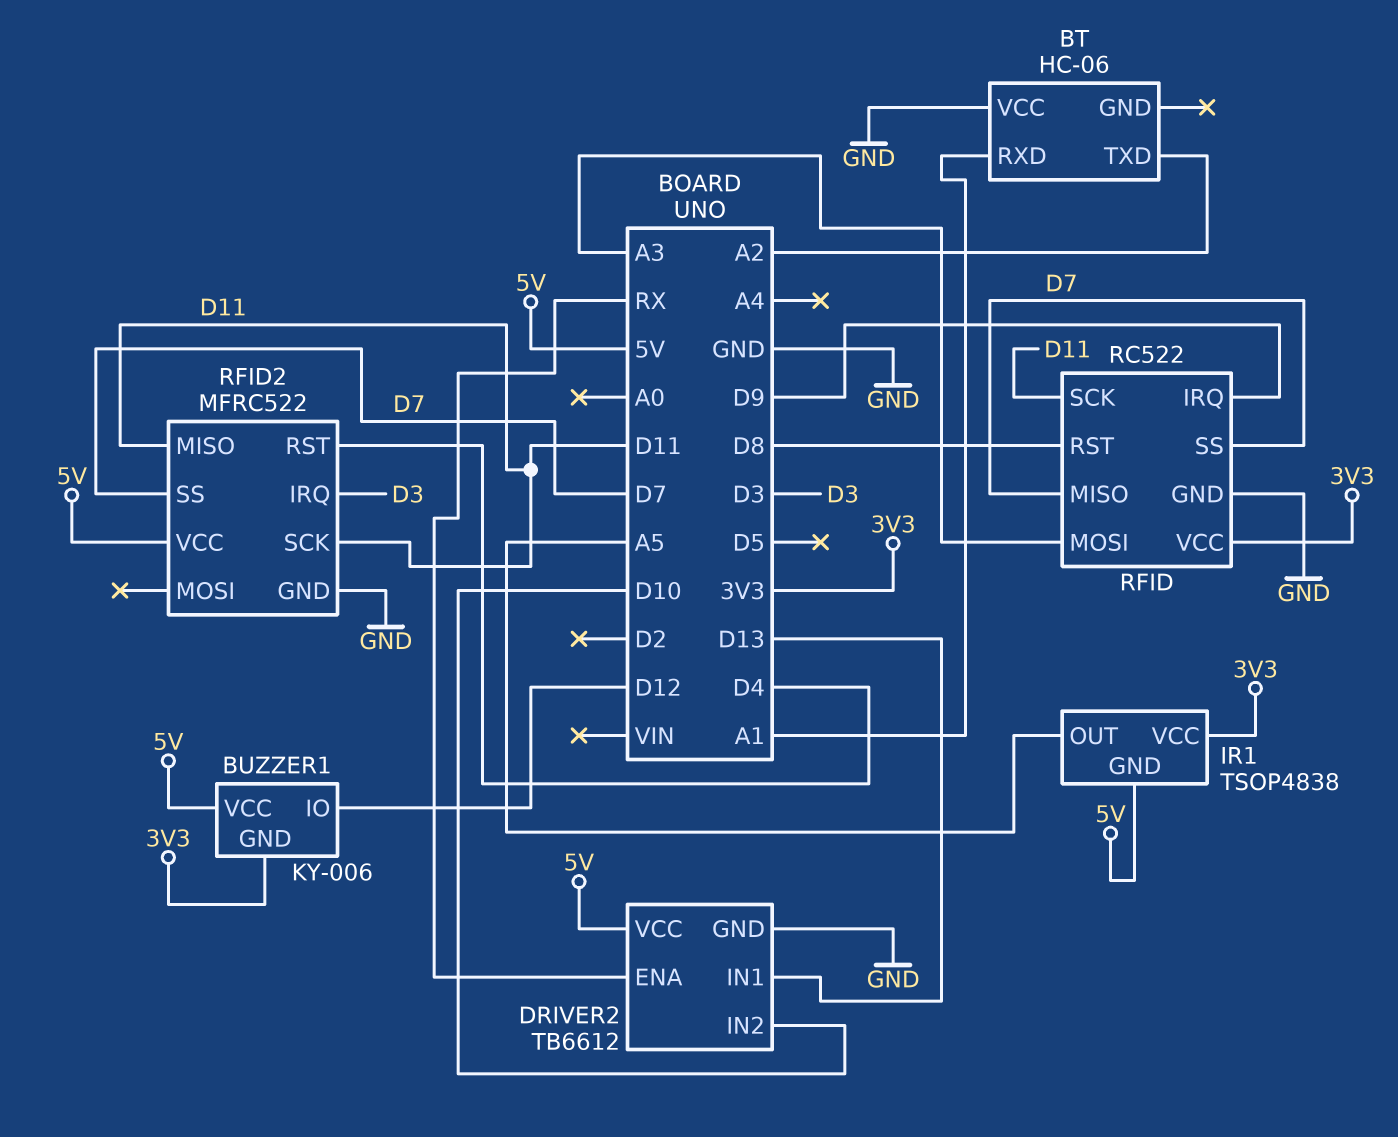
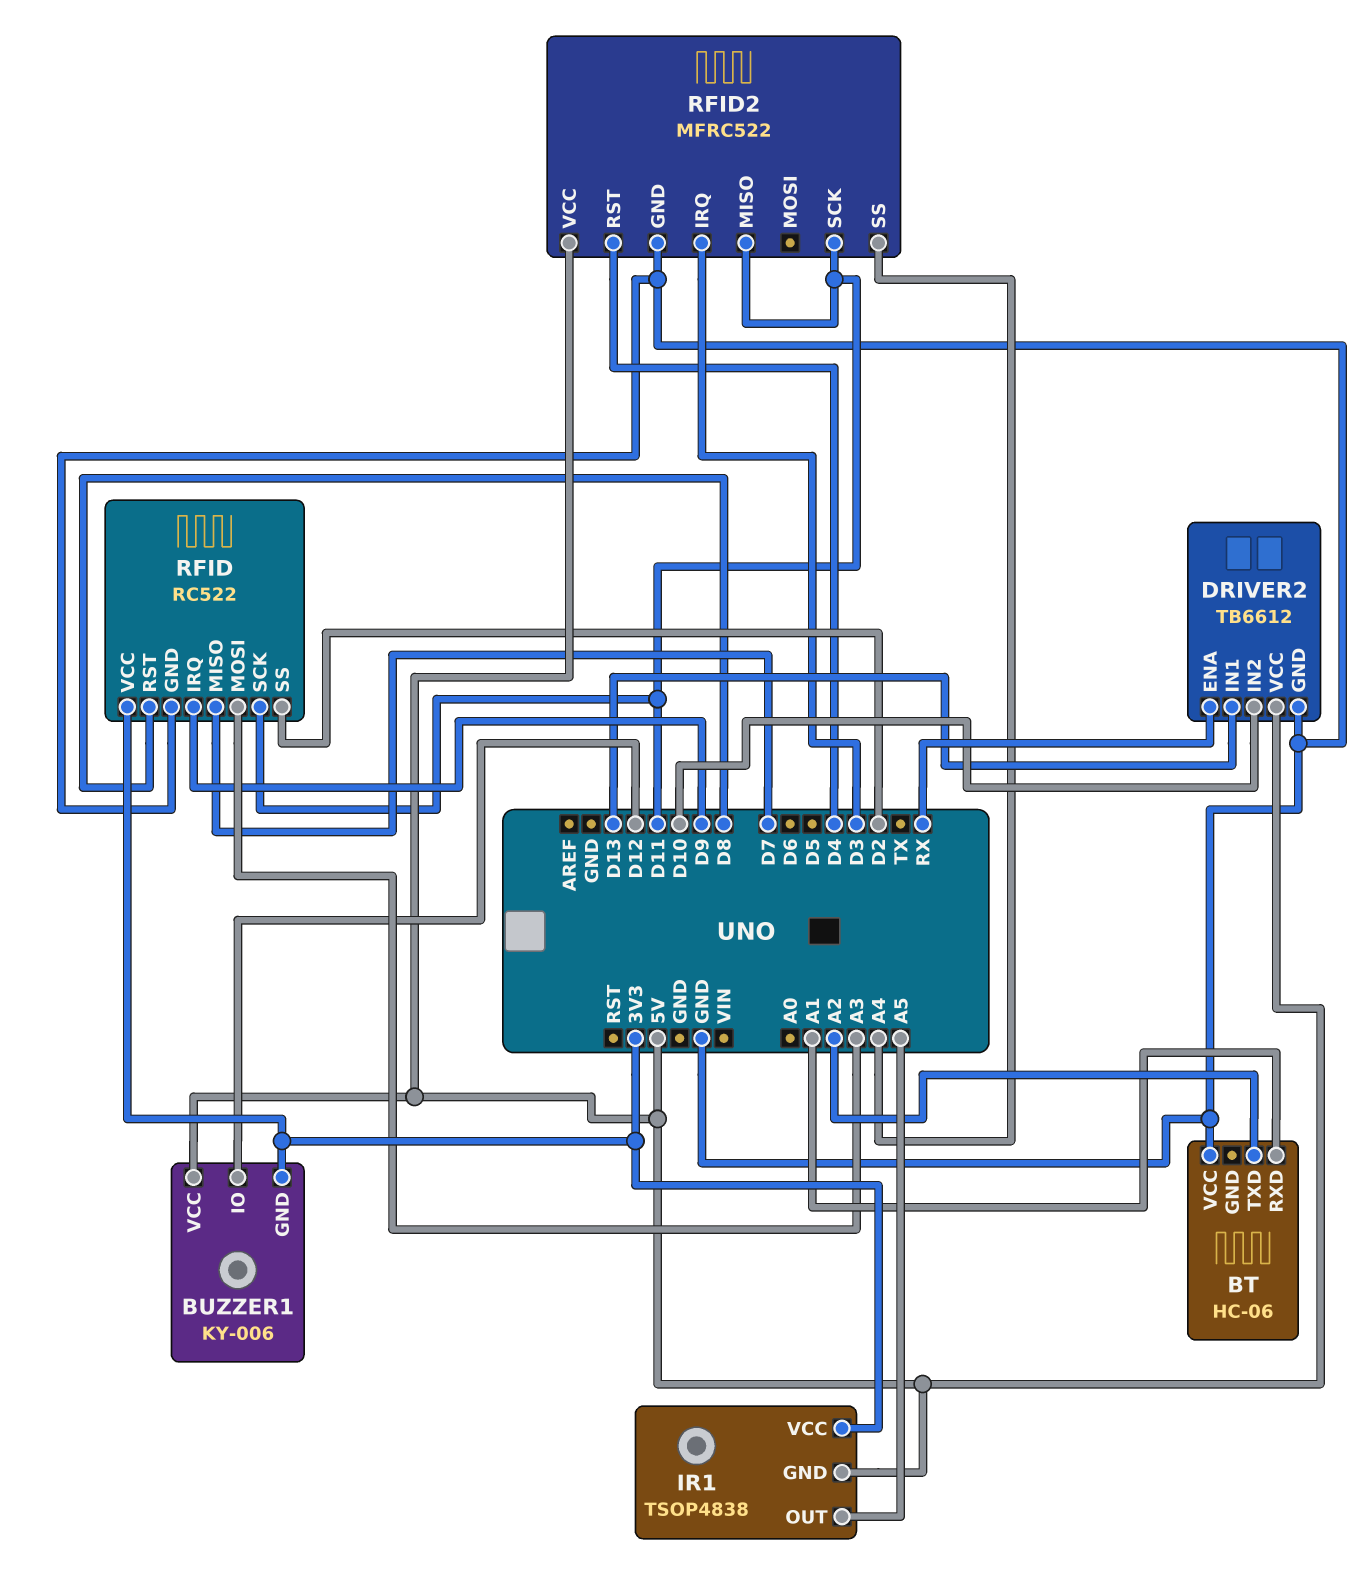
RFID pin SS: D7 -> D2
RFID2 pin SS: D7 -> A4

